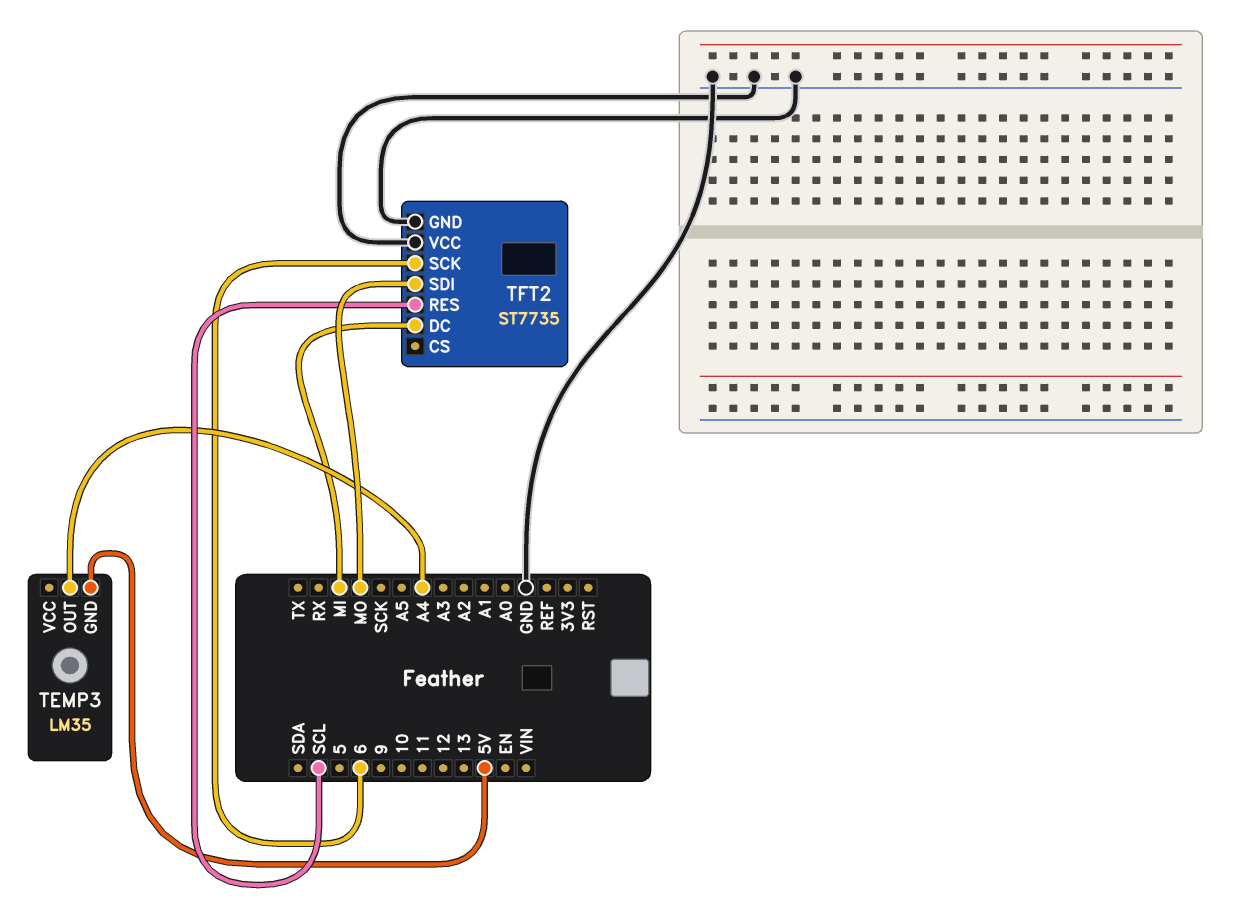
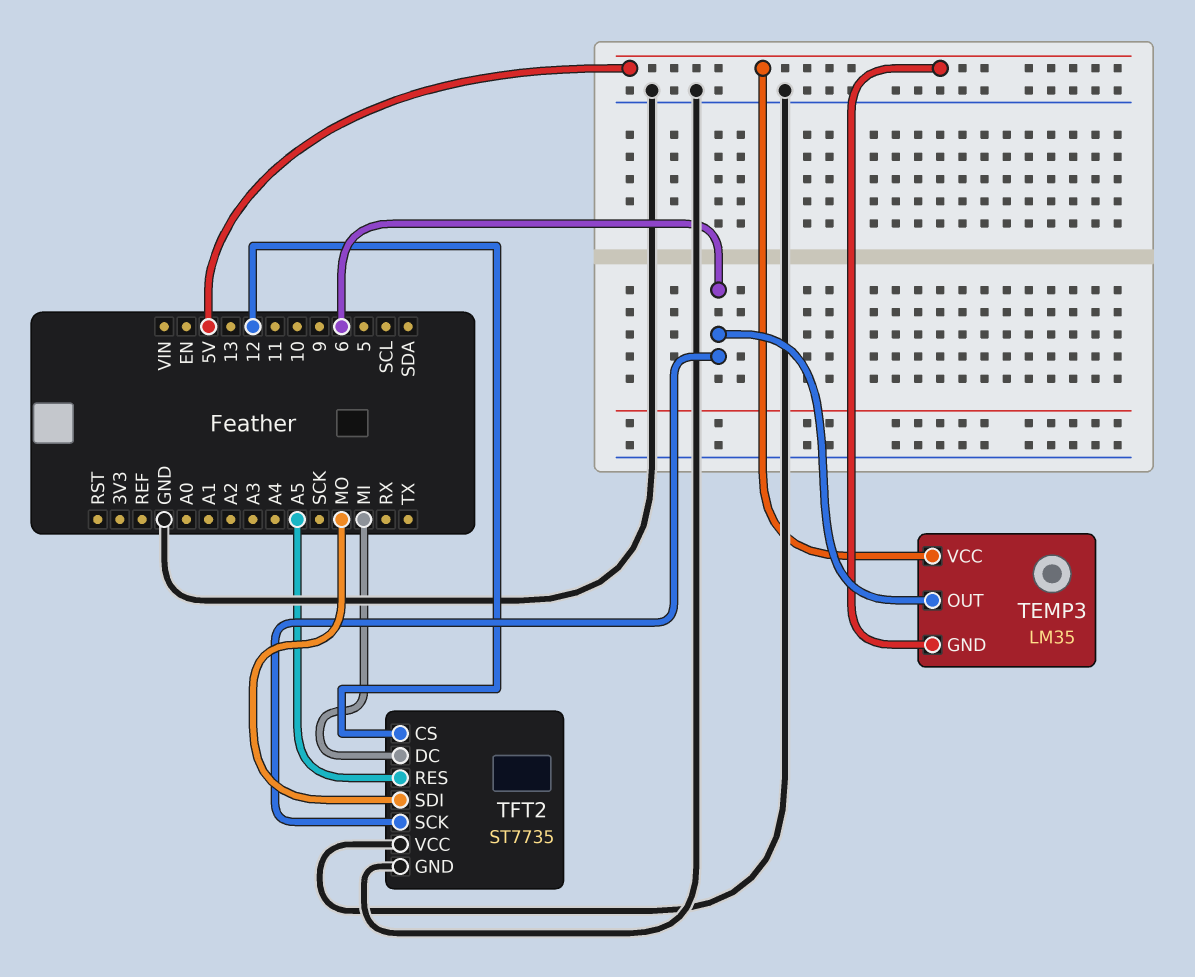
TEMP3 pin OUT: A4 -> 6
TEMP3 pin VCC: none -> 5V
TFT2 pin CS: none -> 12
TFT2 pin RES: SCL -> A5

